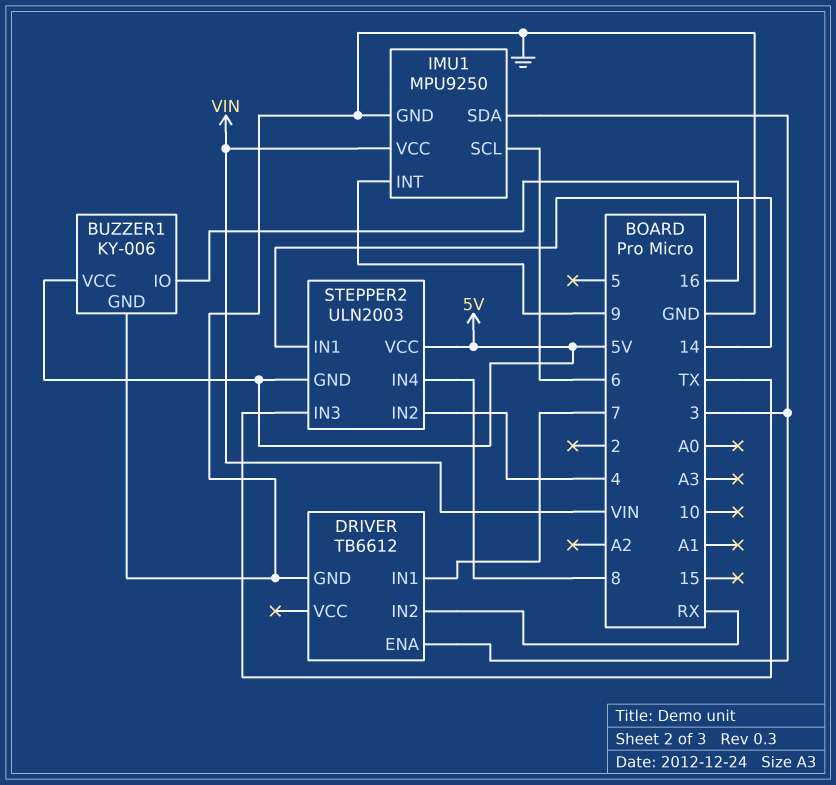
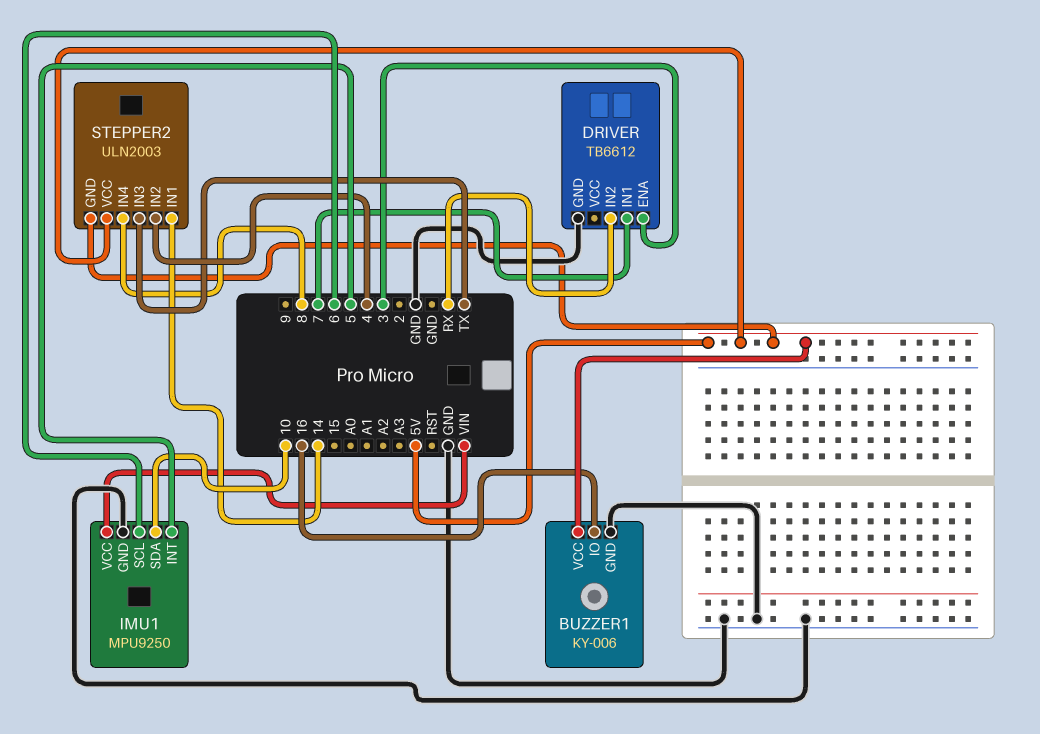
IMU1 pin INT: 9 -> 5
IMU1 pin SDA: 3 -> 10

